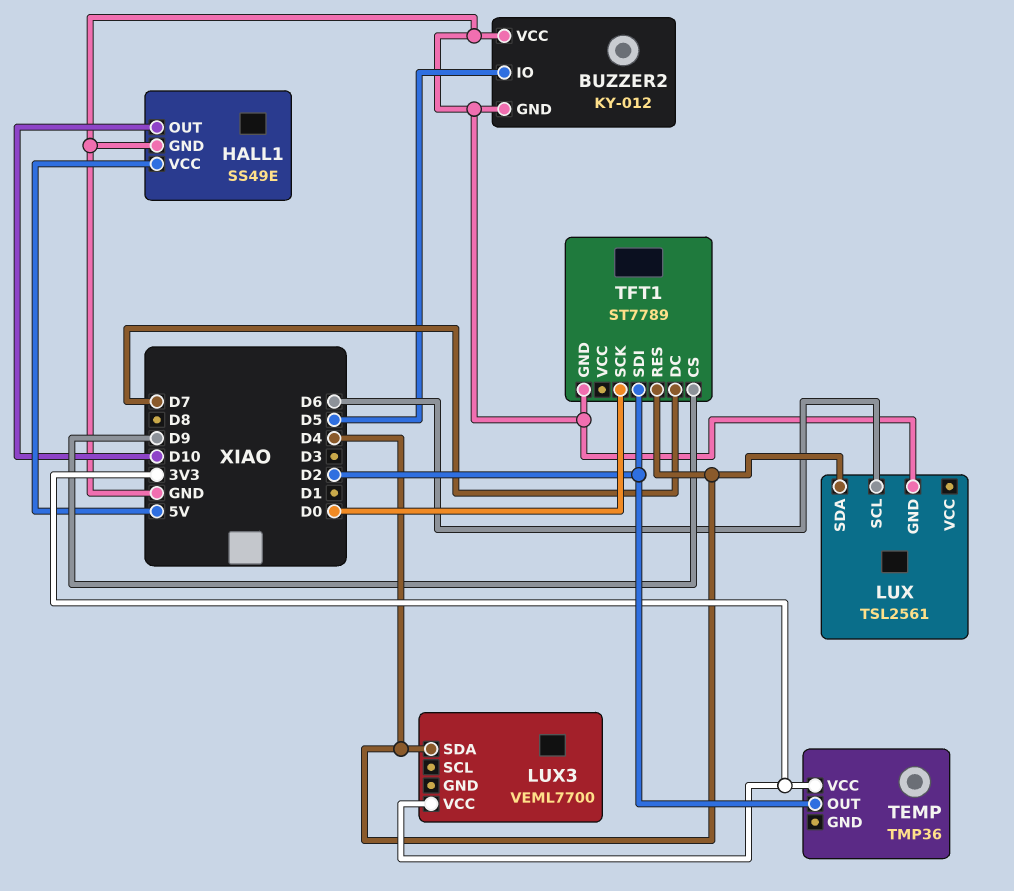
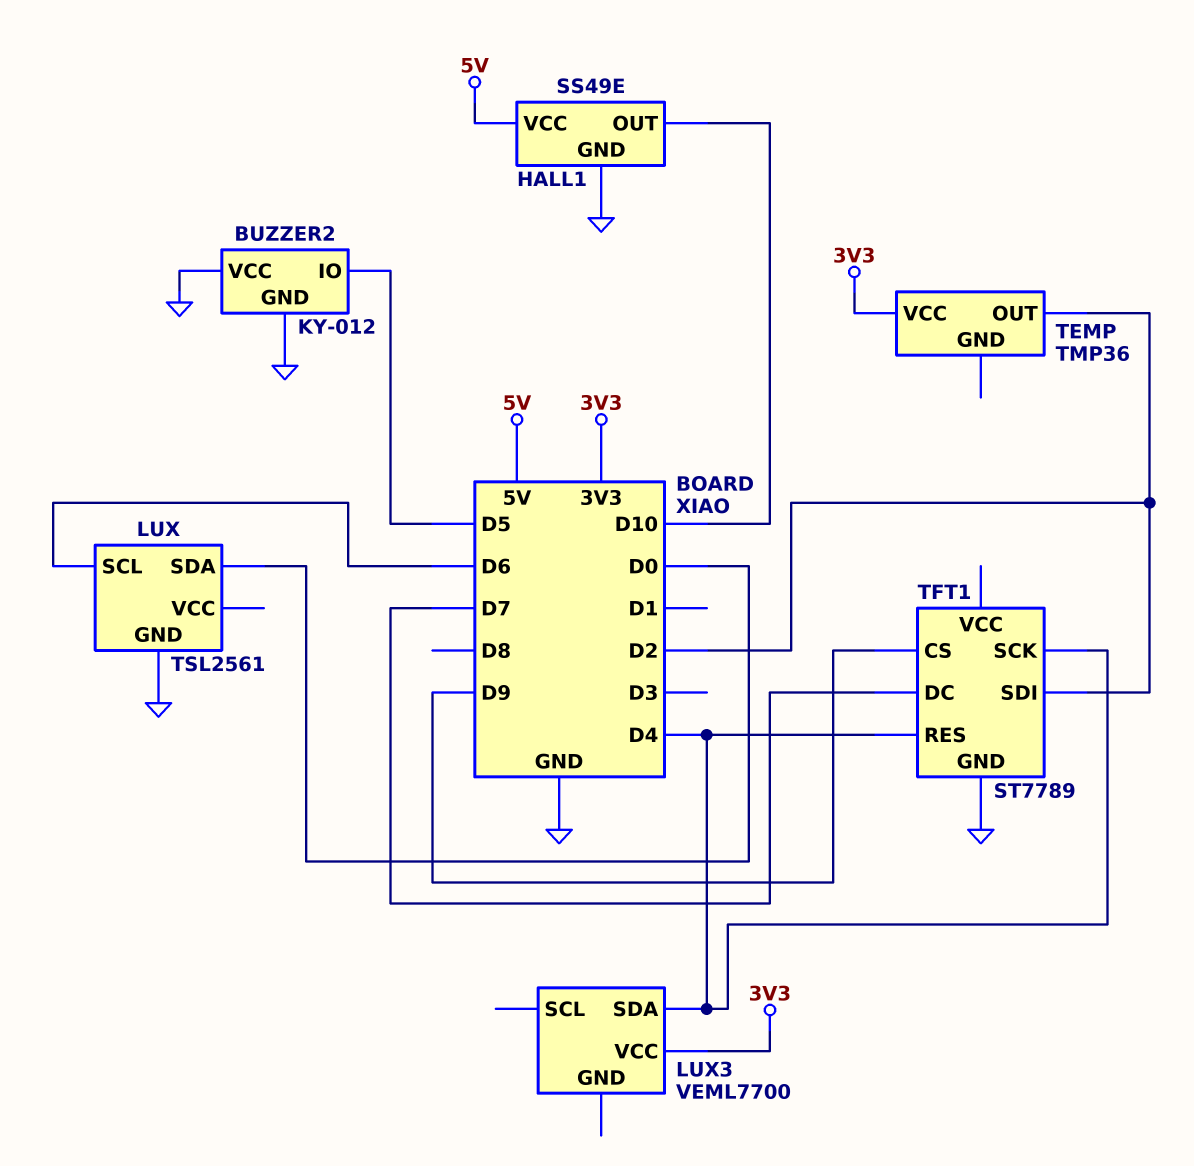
LUX pin SDA: D4 -> D0
TFT1 pin SCK: D0 -> D4

